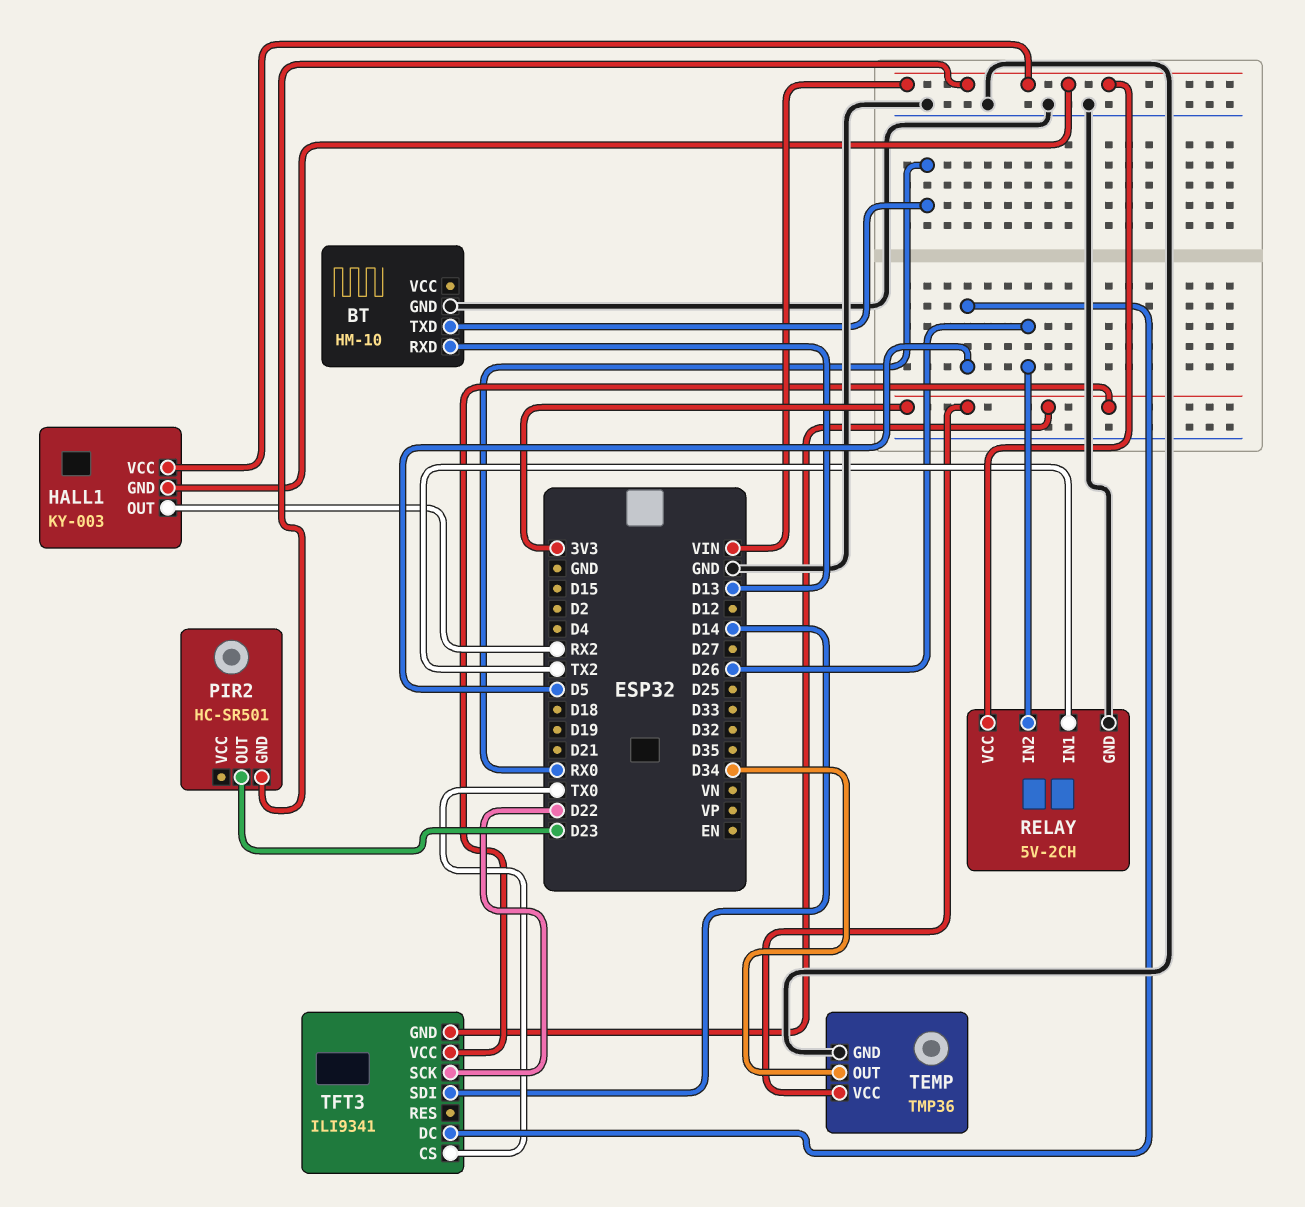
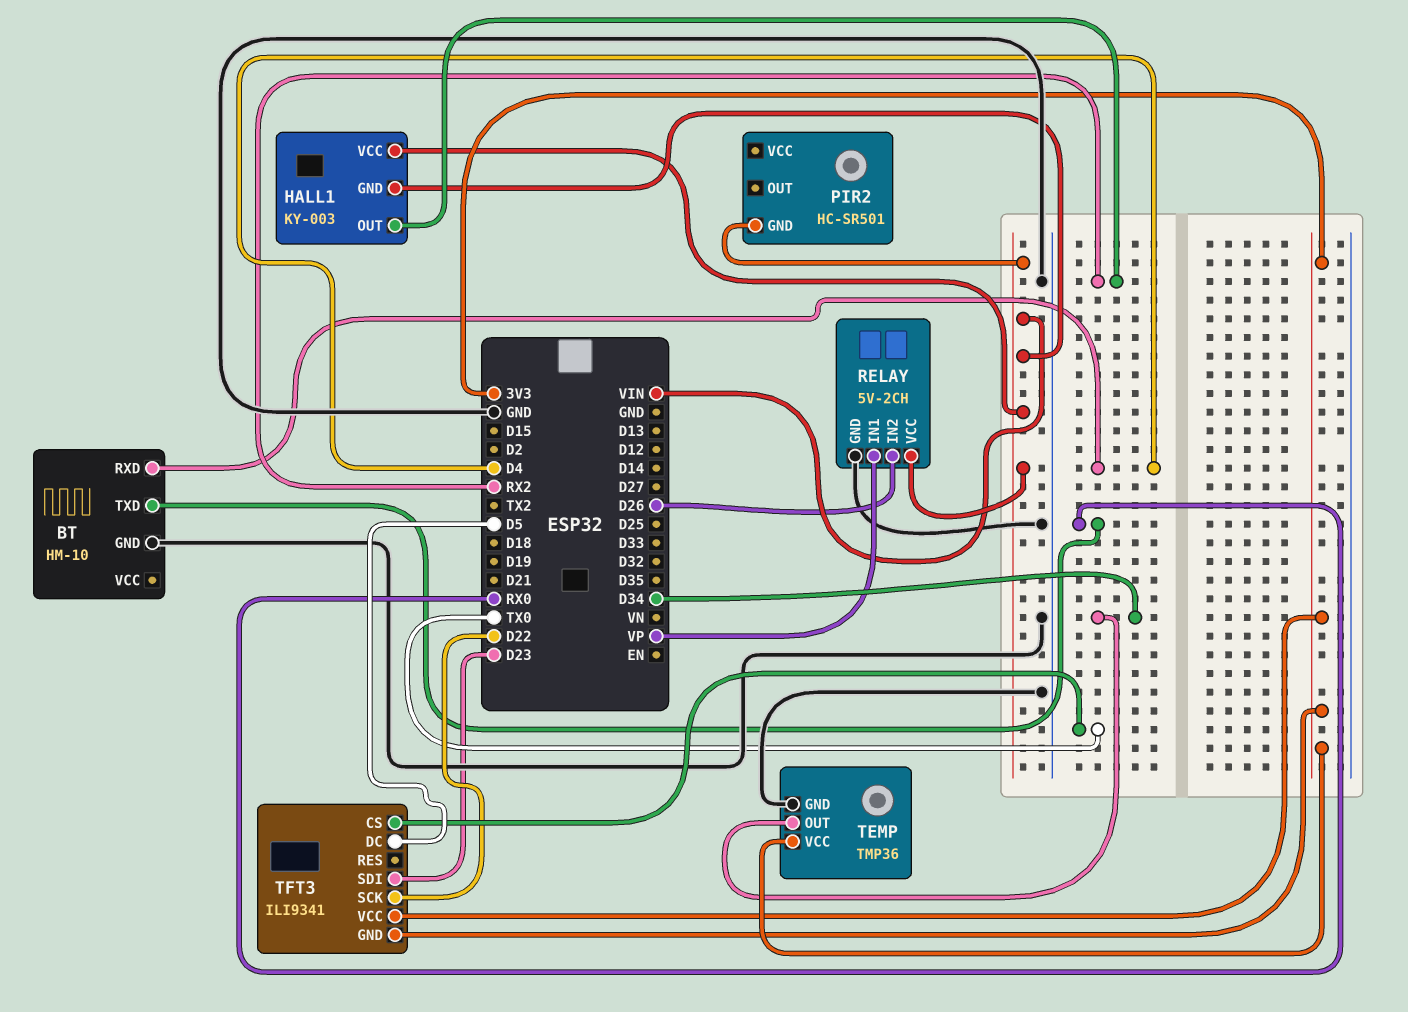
BT pin RXD: D13 -> D4
PIR2 pin OUT: D23 -> none
RELAY pin IN1: TX2 -> VP
TFT3 pin SDI: D14 -> D23

